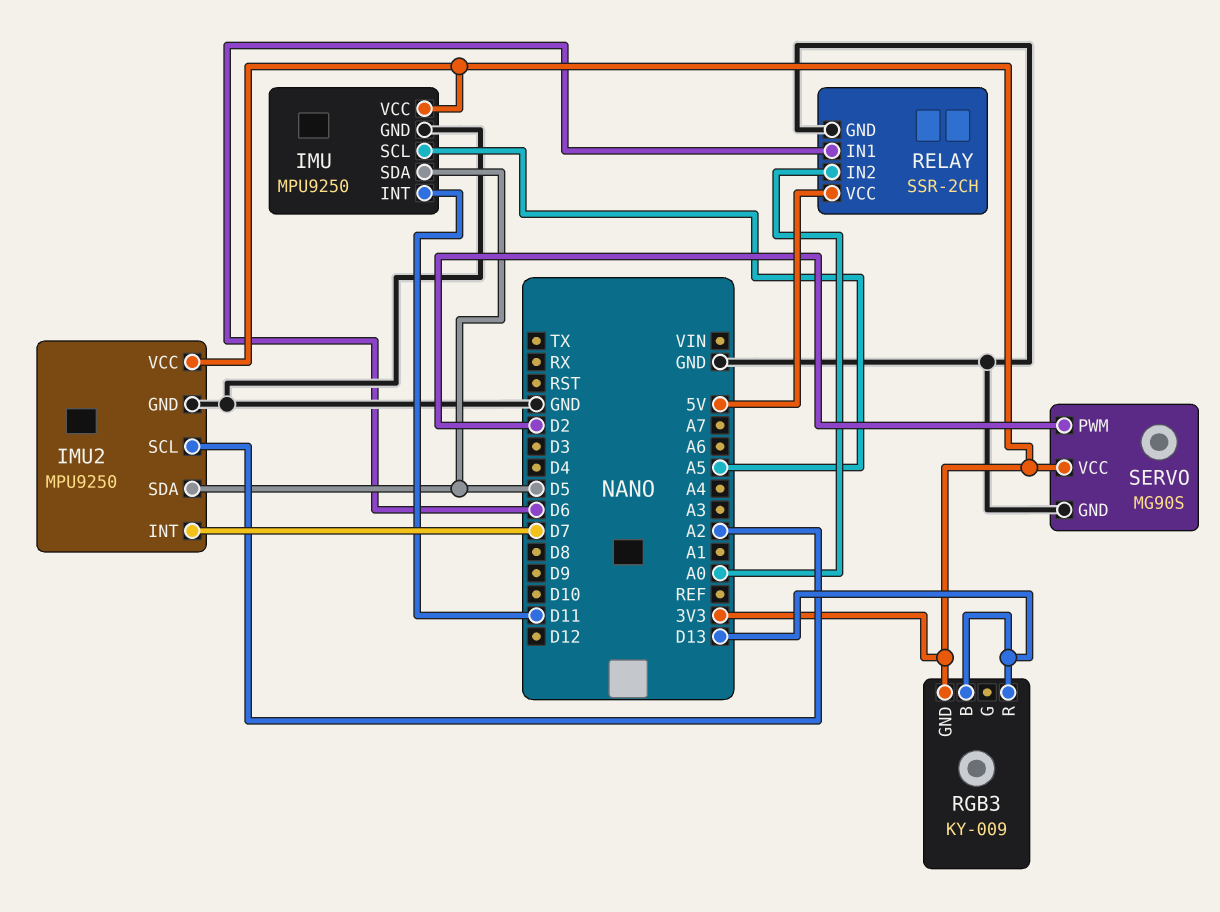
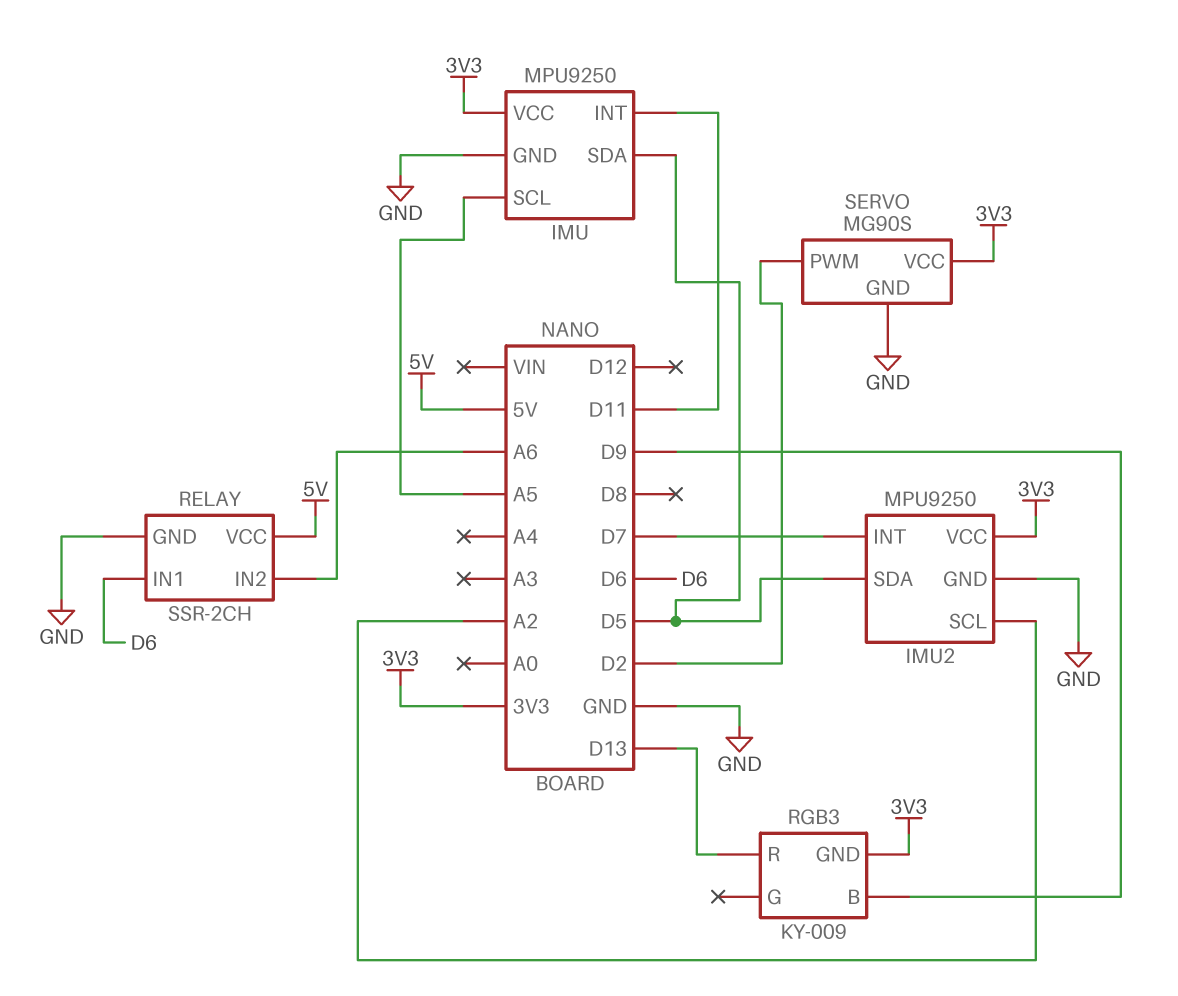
RELAY pin IN2: A0 -> A6
RGB3 pin B: D13 -> D9

